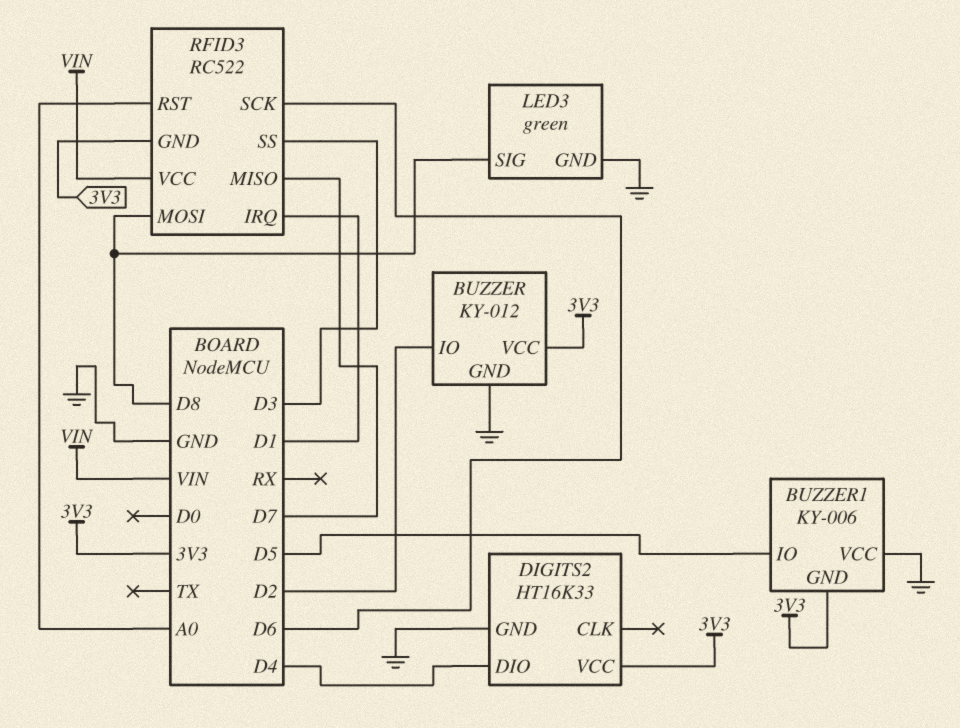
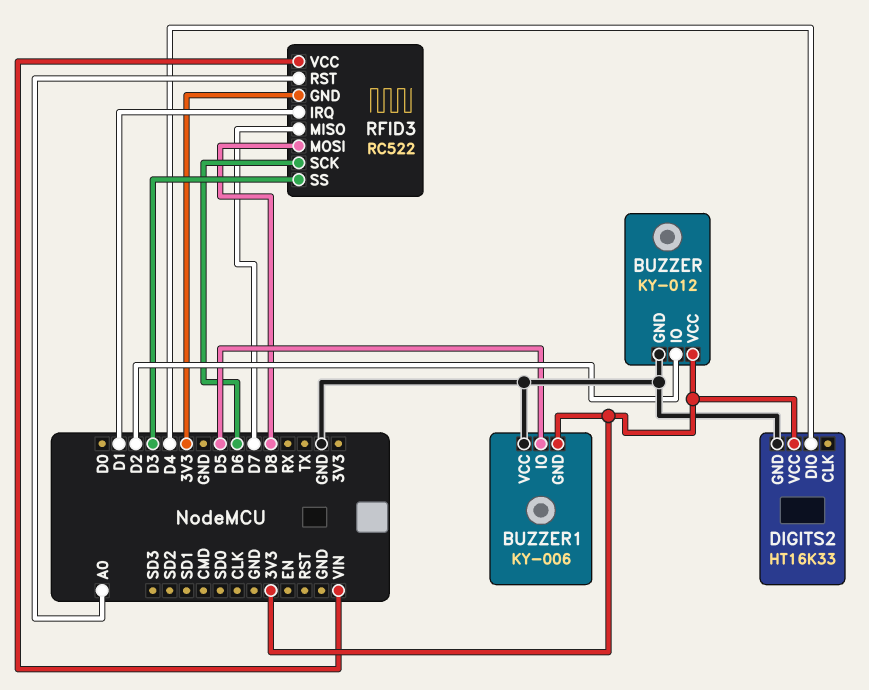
LED3: green -> none
LED3 pin GND: GND -> none
LED3 pin SIG: D8 -> none

